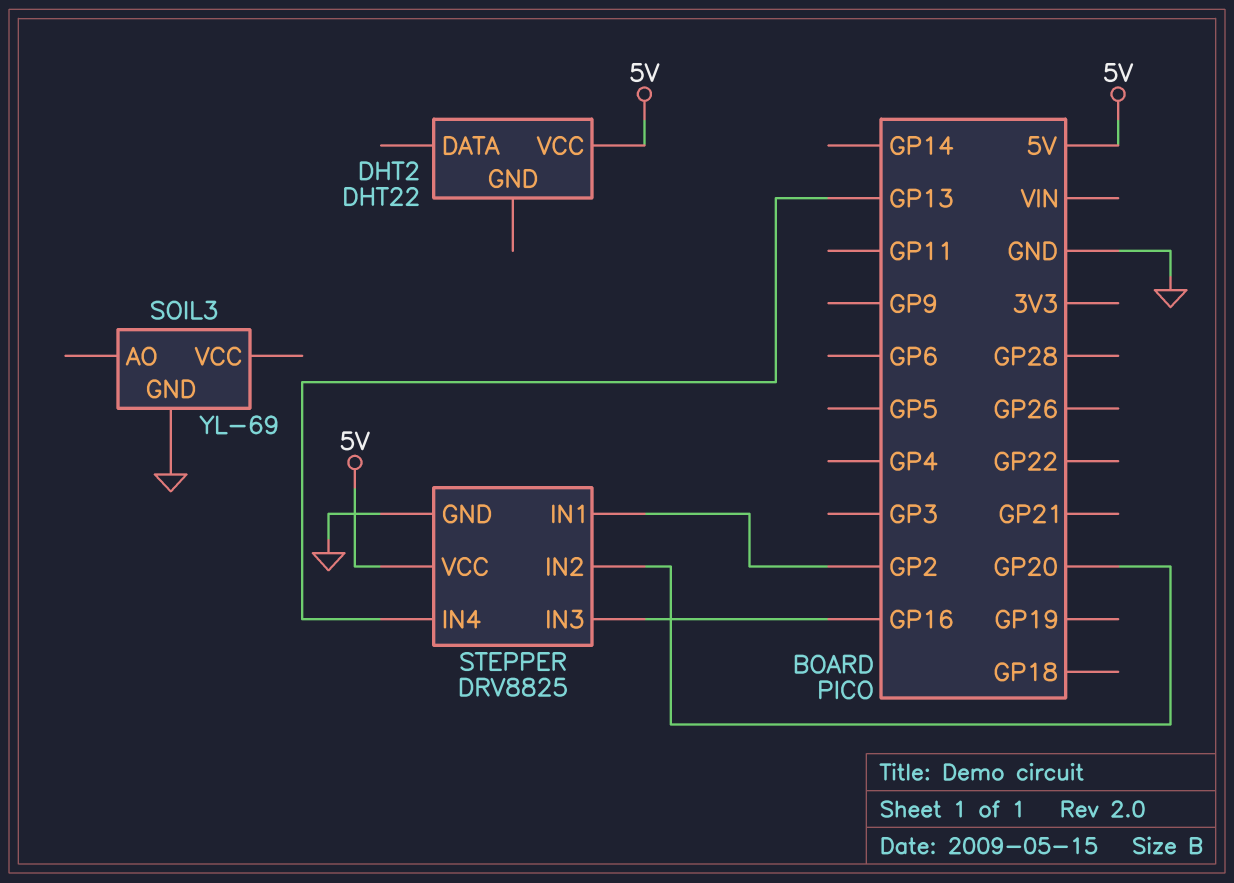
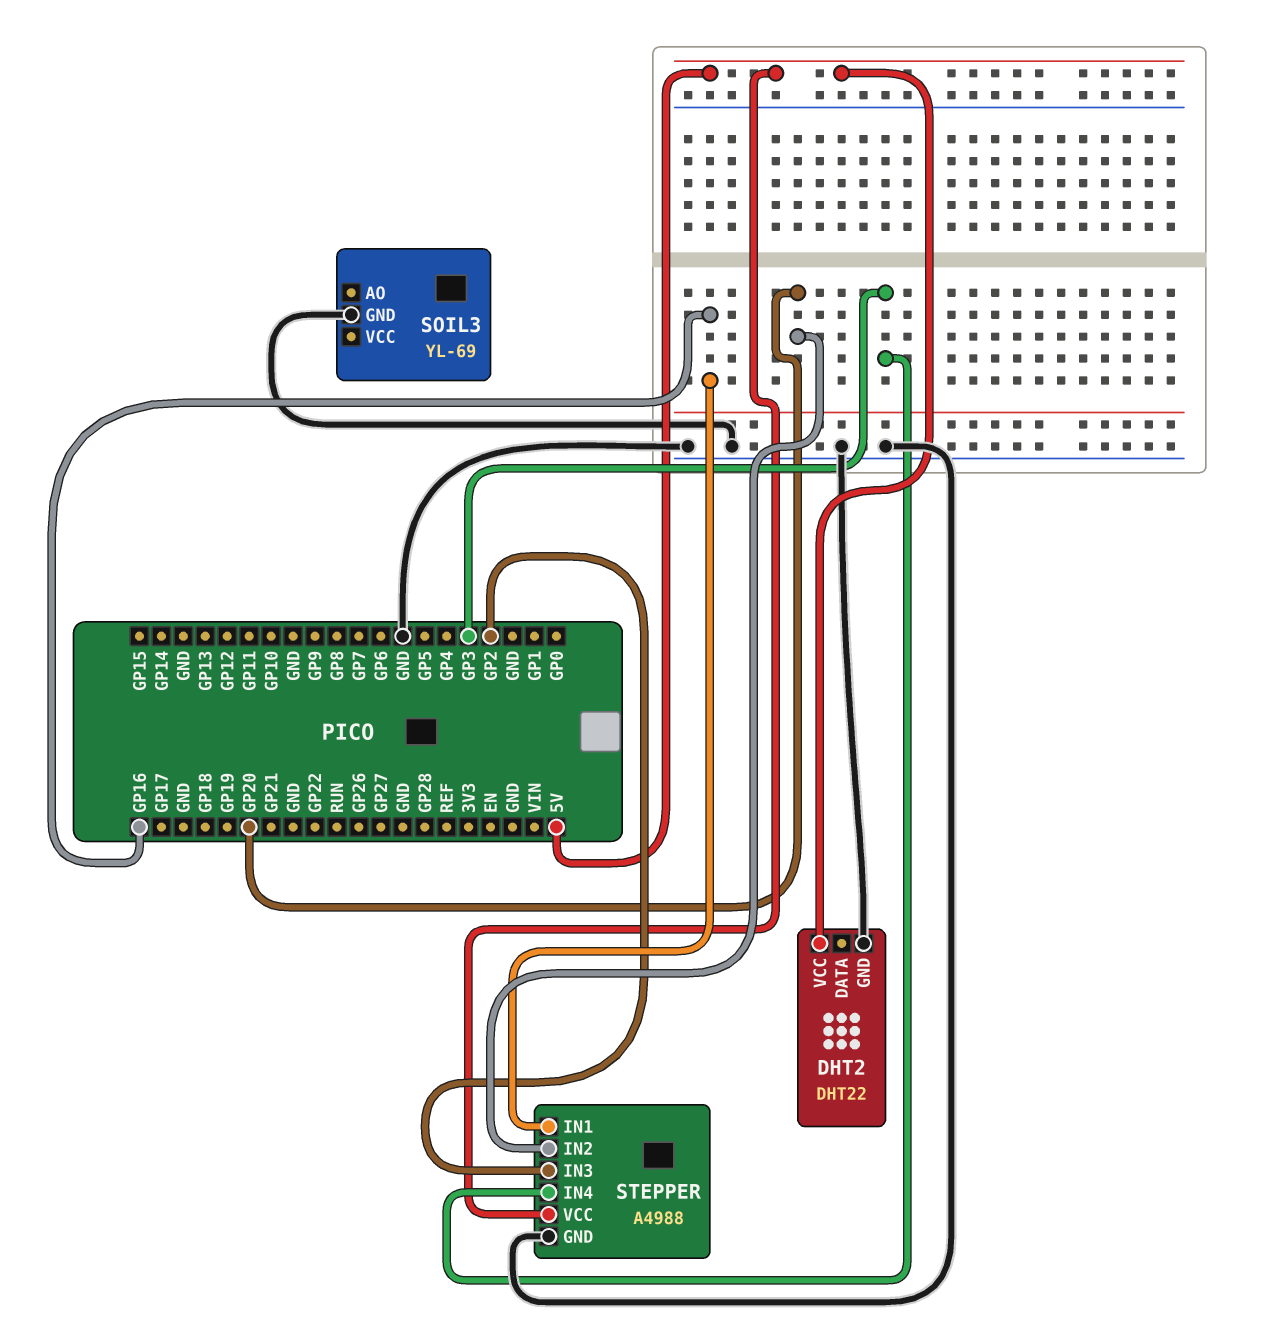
DHT2 pin GND: none -> GND
STEPPER: DRV8825 -> A4988
STEPPER pin IN1: GP2 -> GP16
STEPPER pin IN3: GP16 -> GP2
STEPPER pin IN4: GP13 -> GP3

